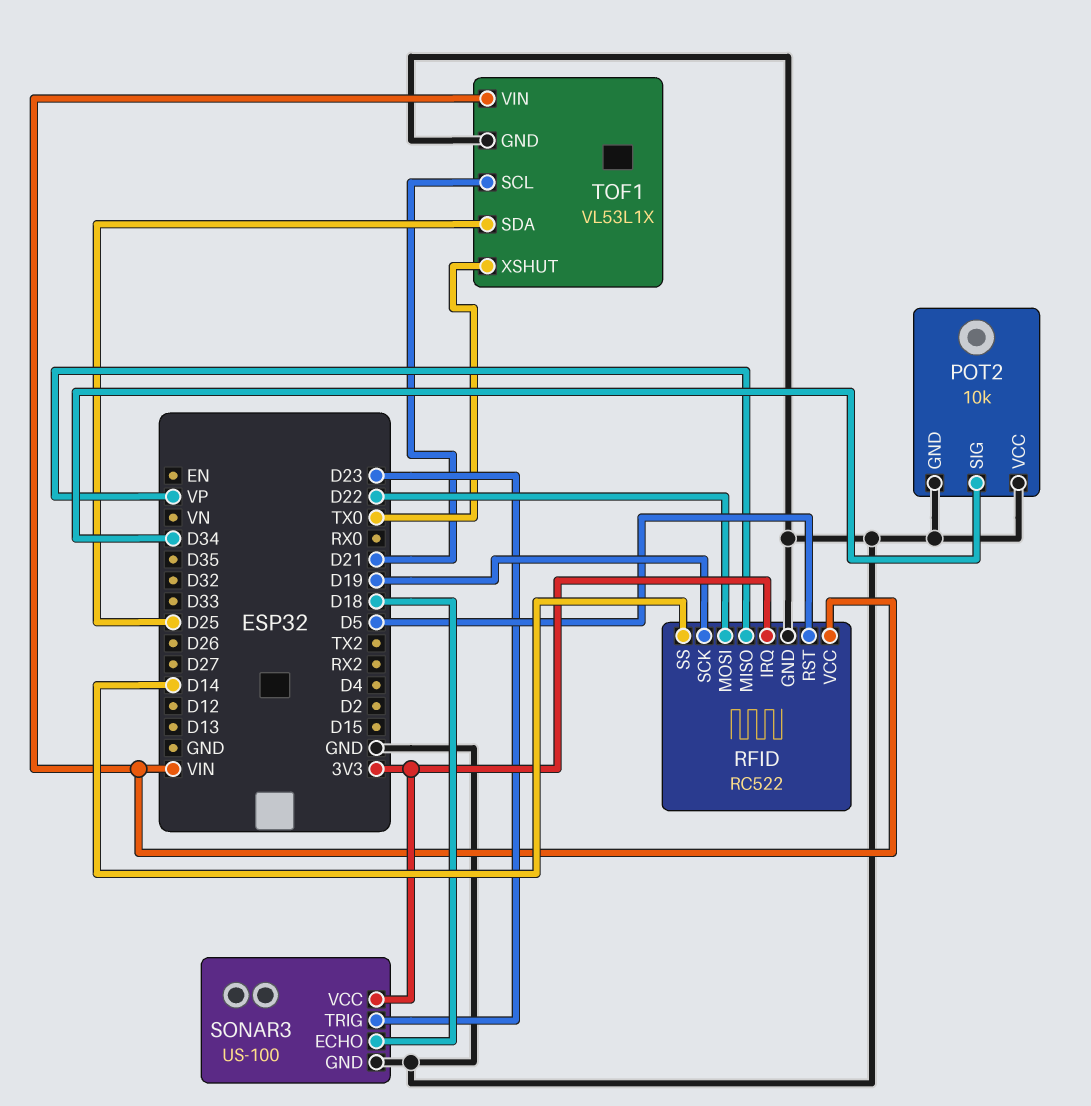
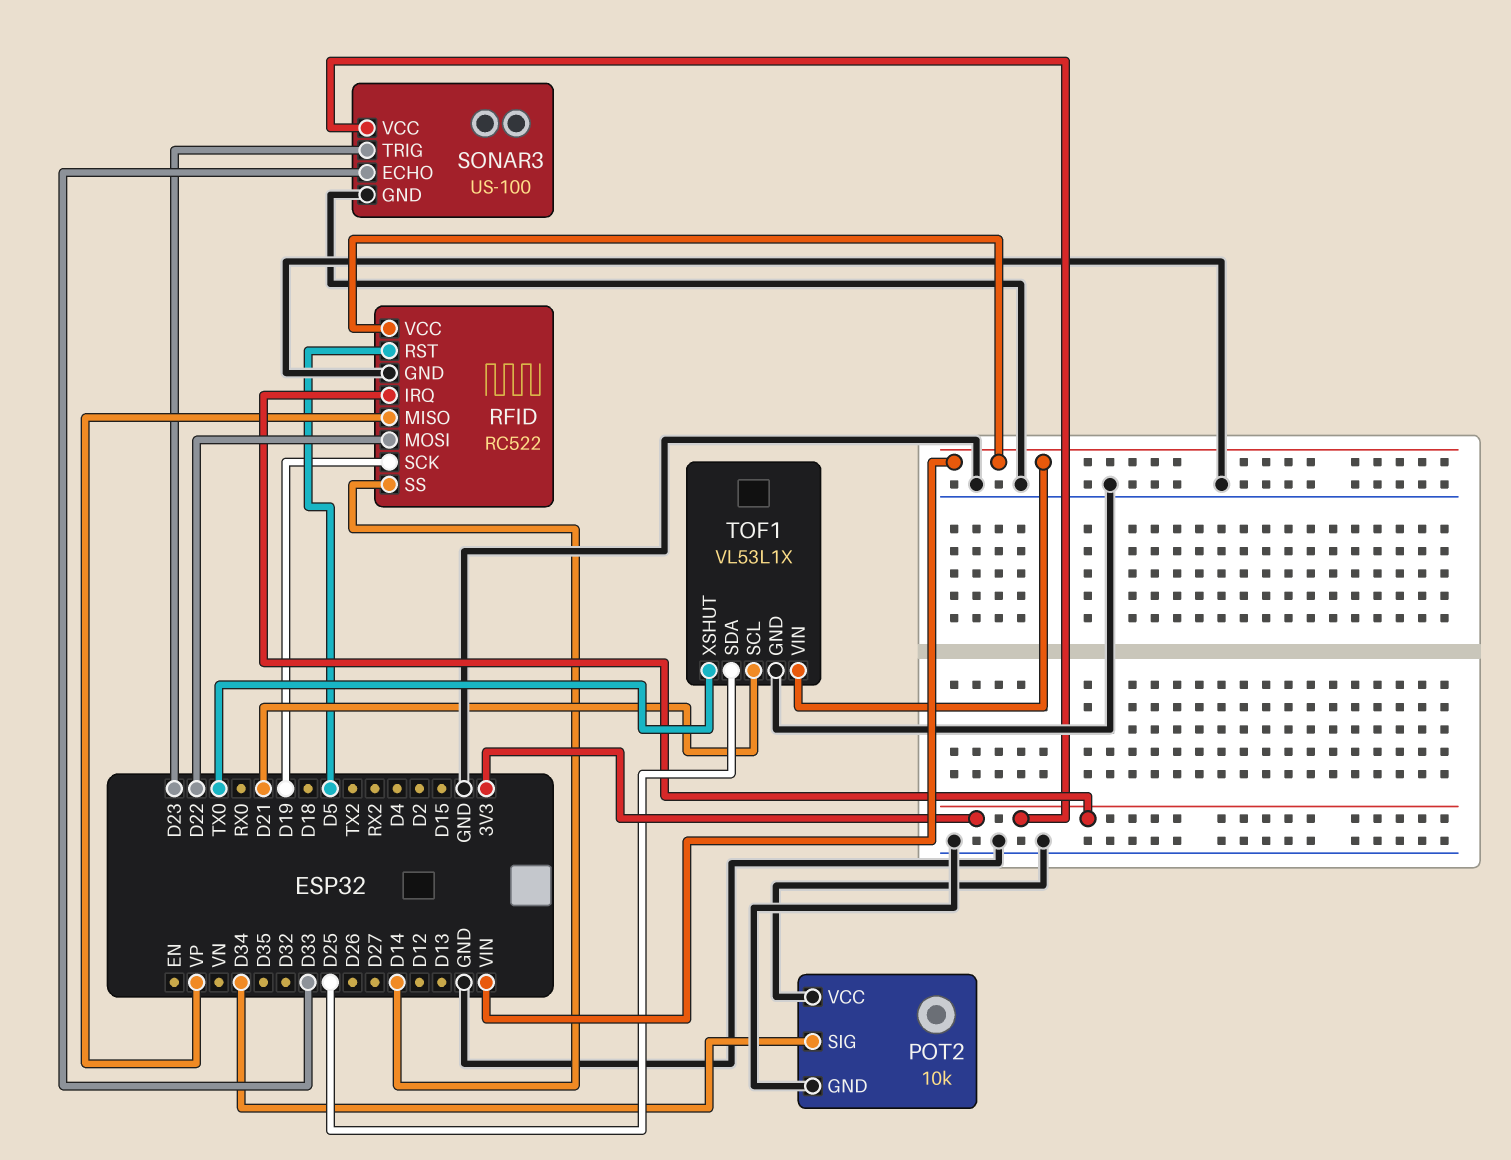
SONAR3 pin ECHO: D18 -> D33

